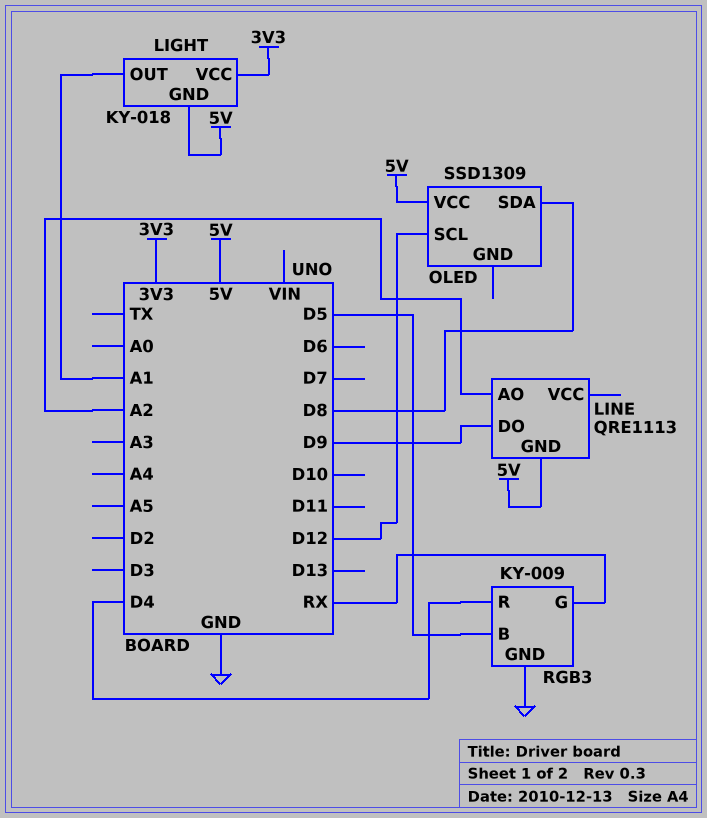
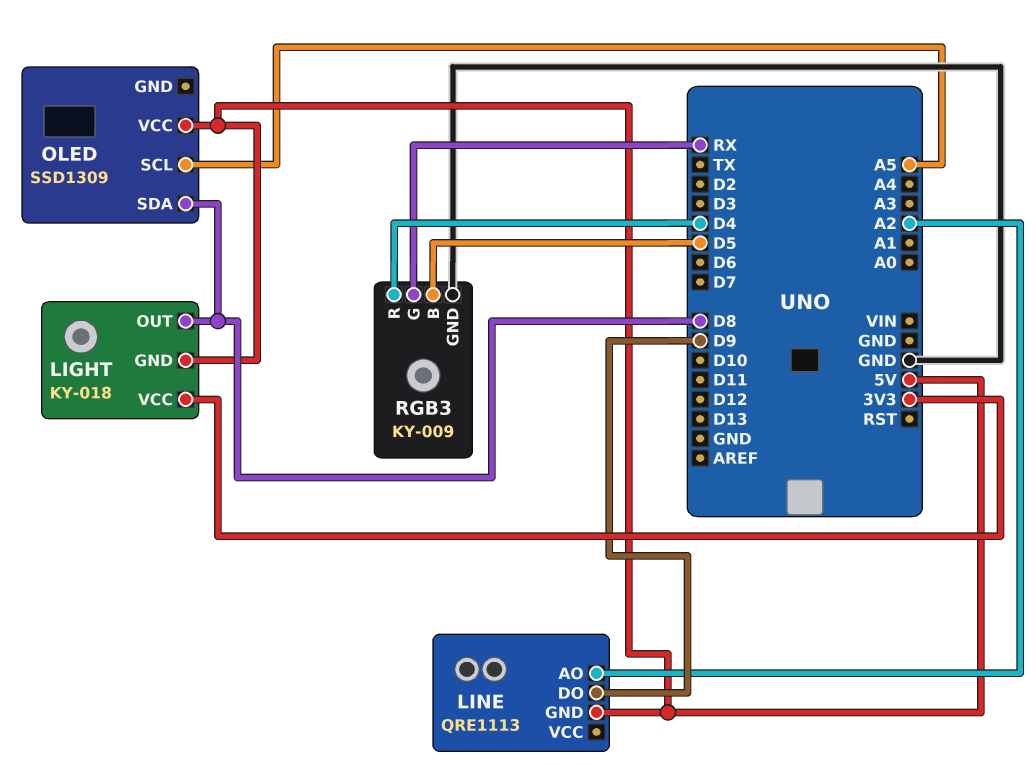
LIGHT pin OUT: A1 -> D8
OLED pin SCL: D12 -> A5

